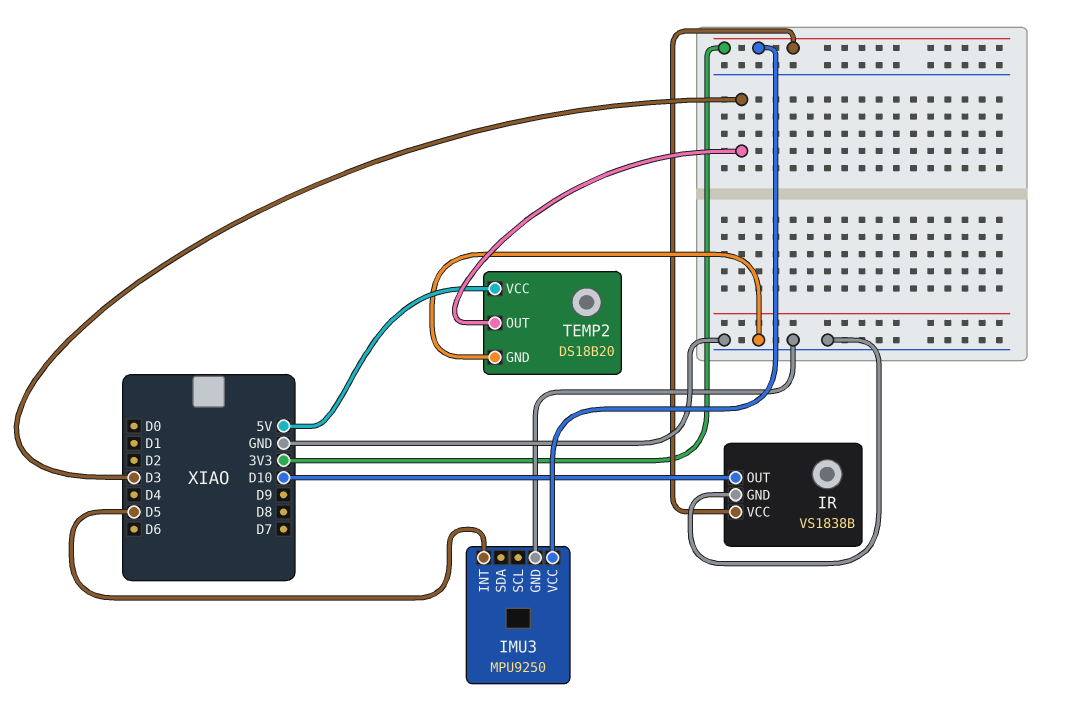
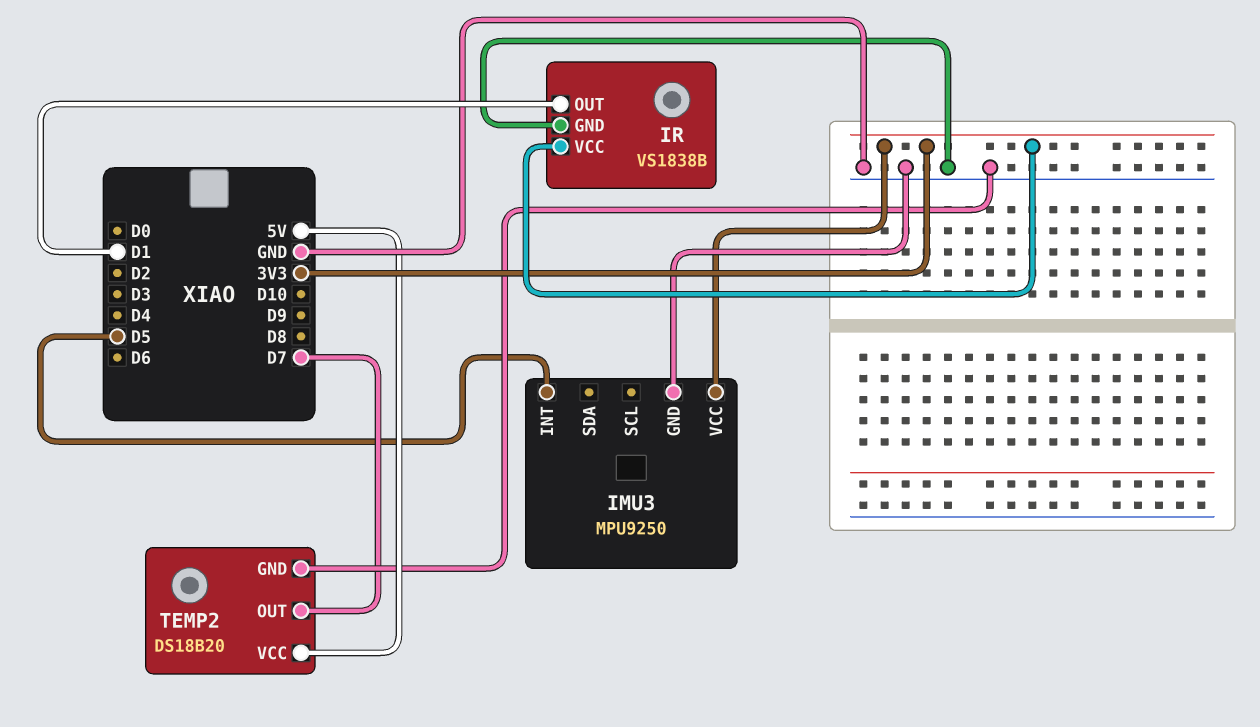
IR pin OUT: D10 -> D1
TEMP2 pin OUT: D3 -> D7

